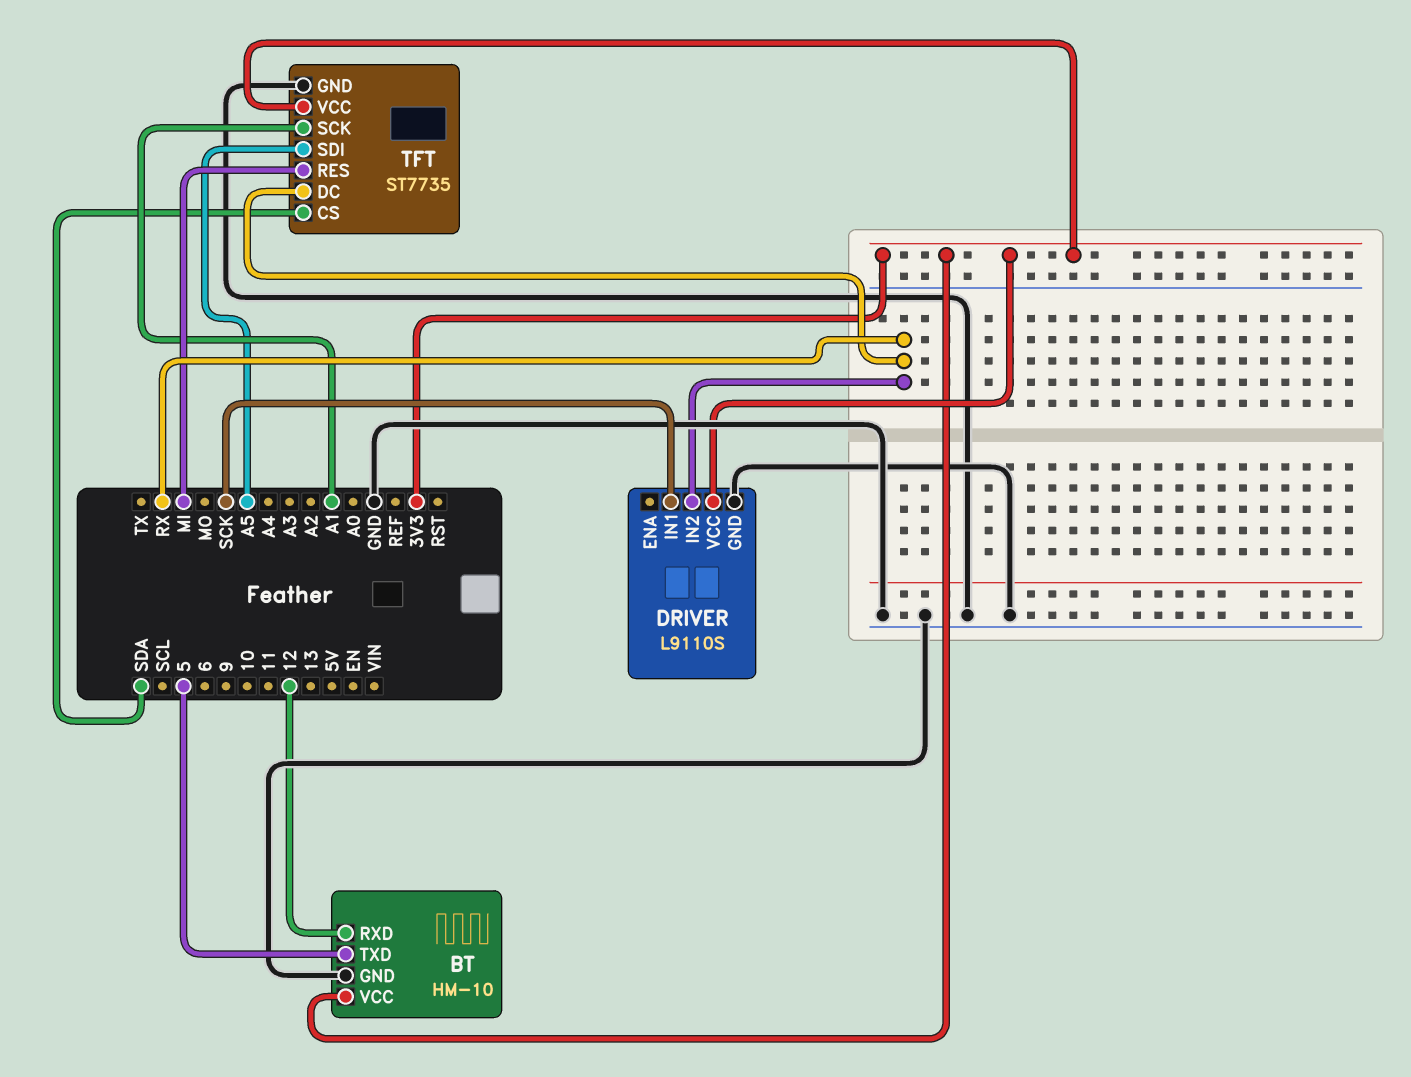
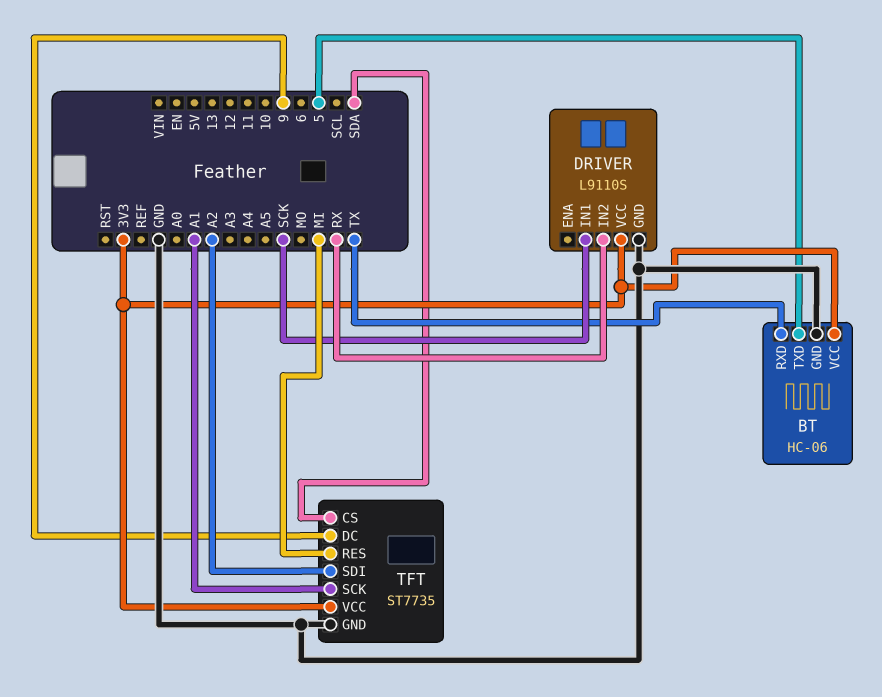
BT: HM-10 -> HC-06
BT pin RXD: 12 -> TX
TFT pin DC: RX -> 9
TFT pin SDI: A5 -> A2

